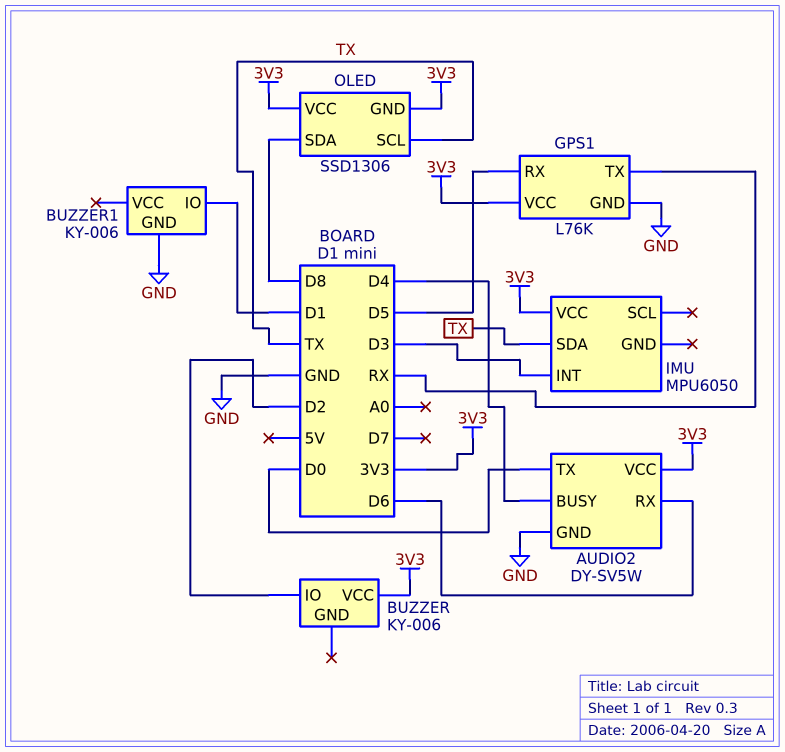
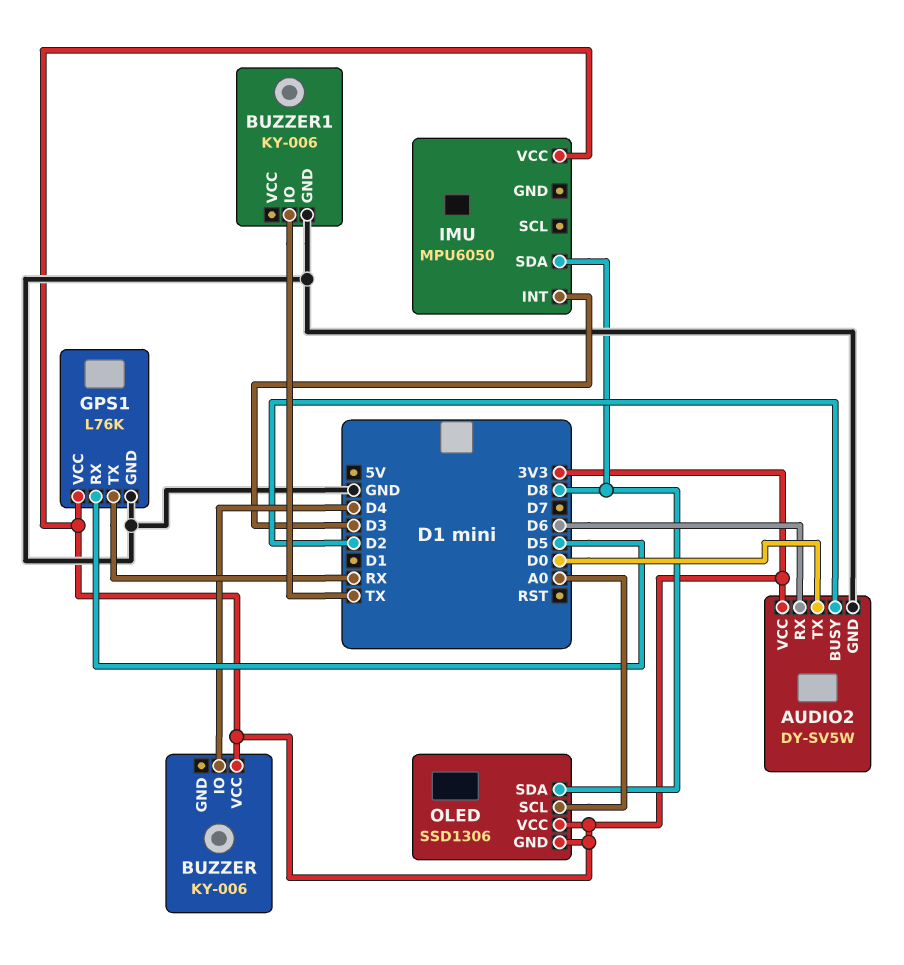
AUDIO2 pin BUSY: D4 -> D2
BUZZER pin IO: D2 -> D4
BUZZER1 pin IO: D1 -> TX
IMU pin SDA: TX -> D8
OLED pin SCL: TX -> A0

